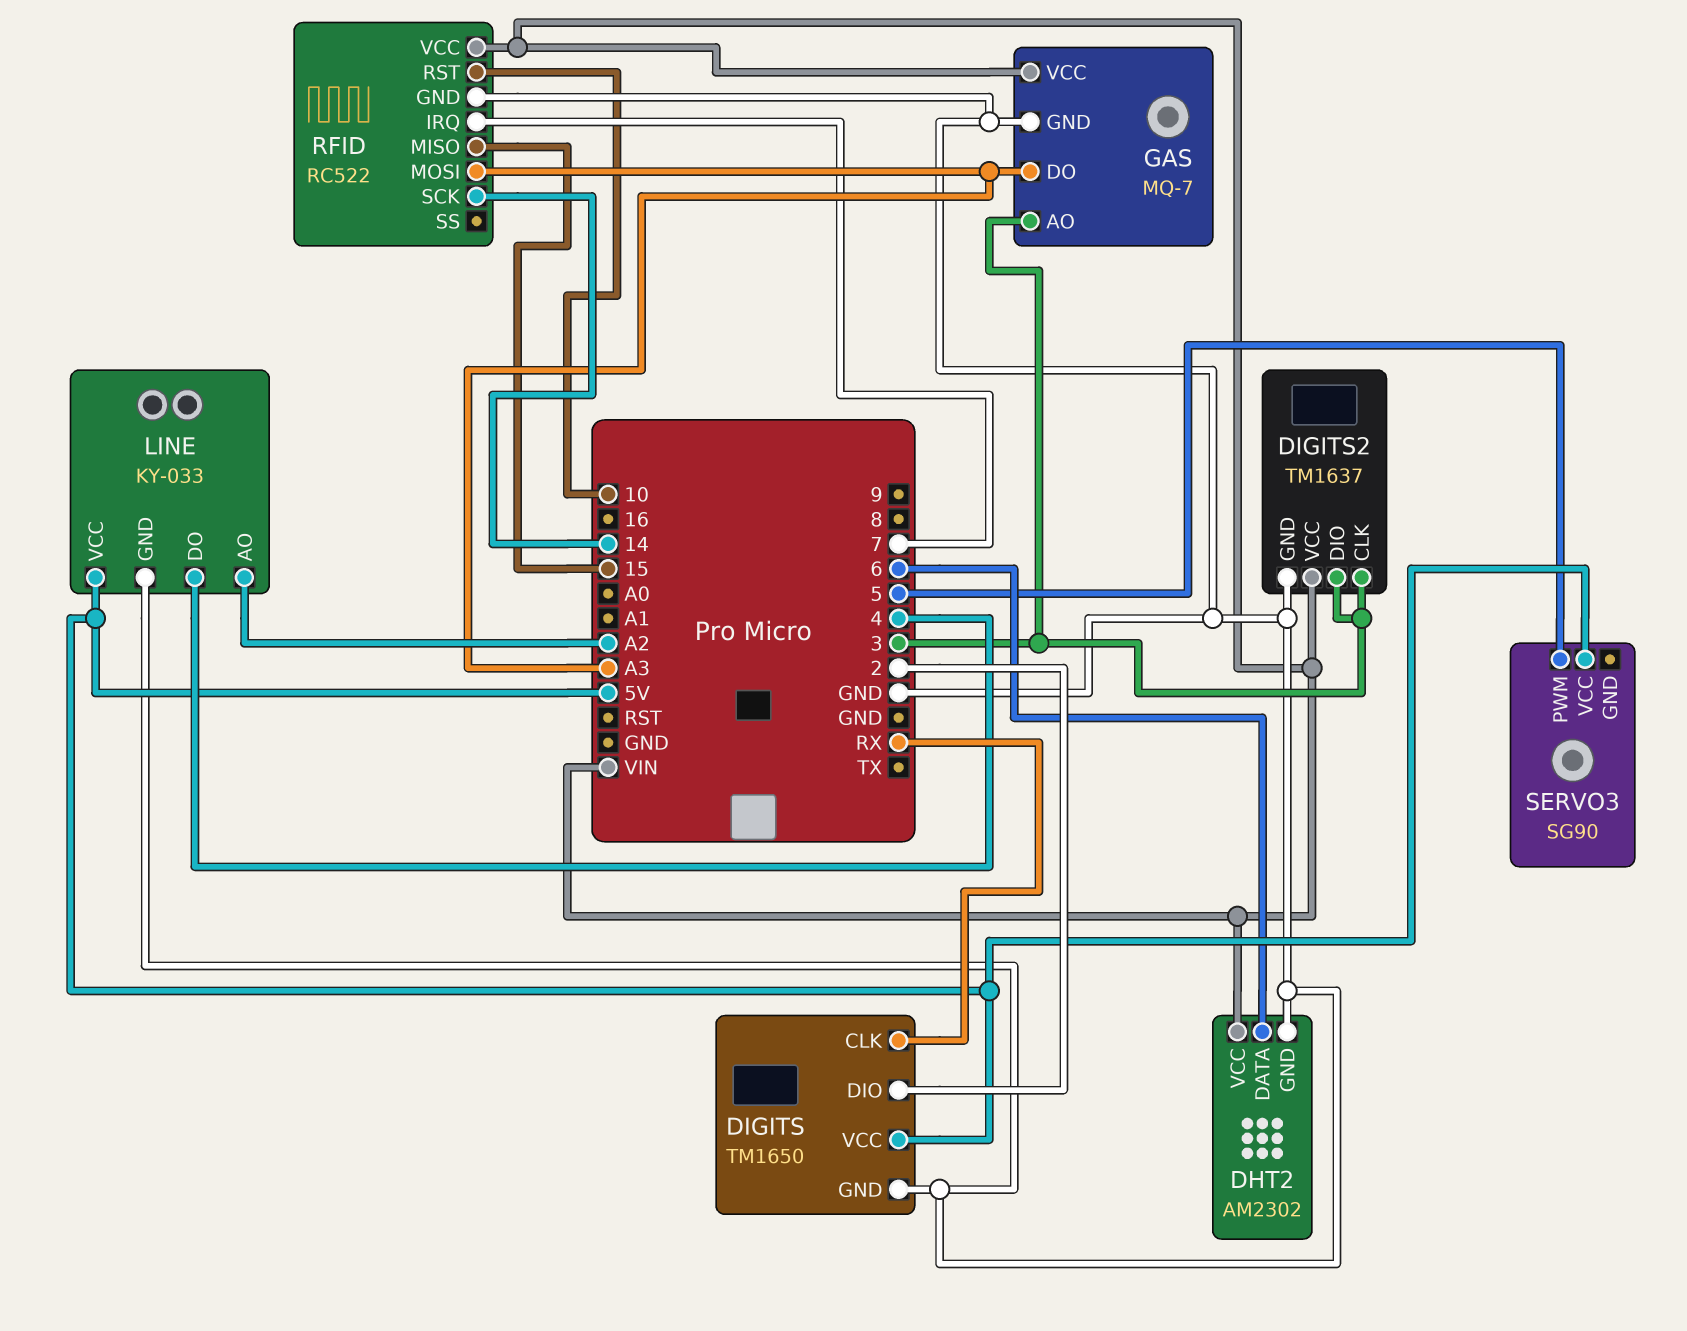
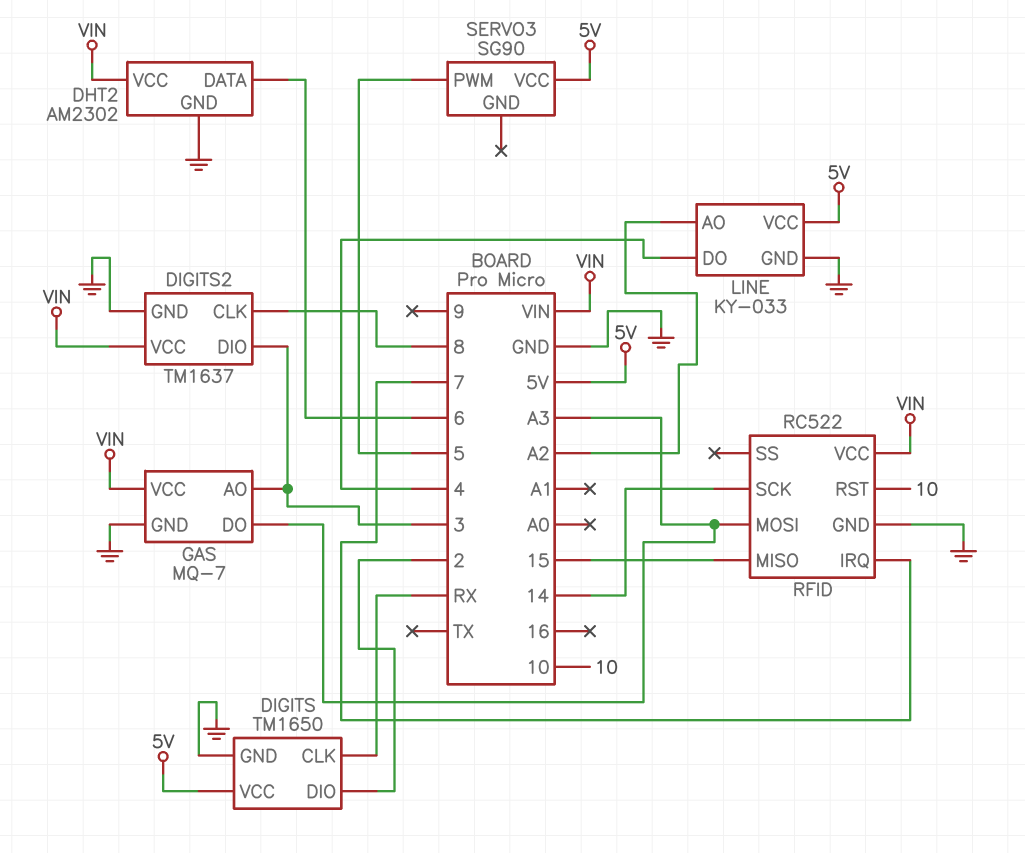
DIGITS2 pin CLK: 3 -> 8

